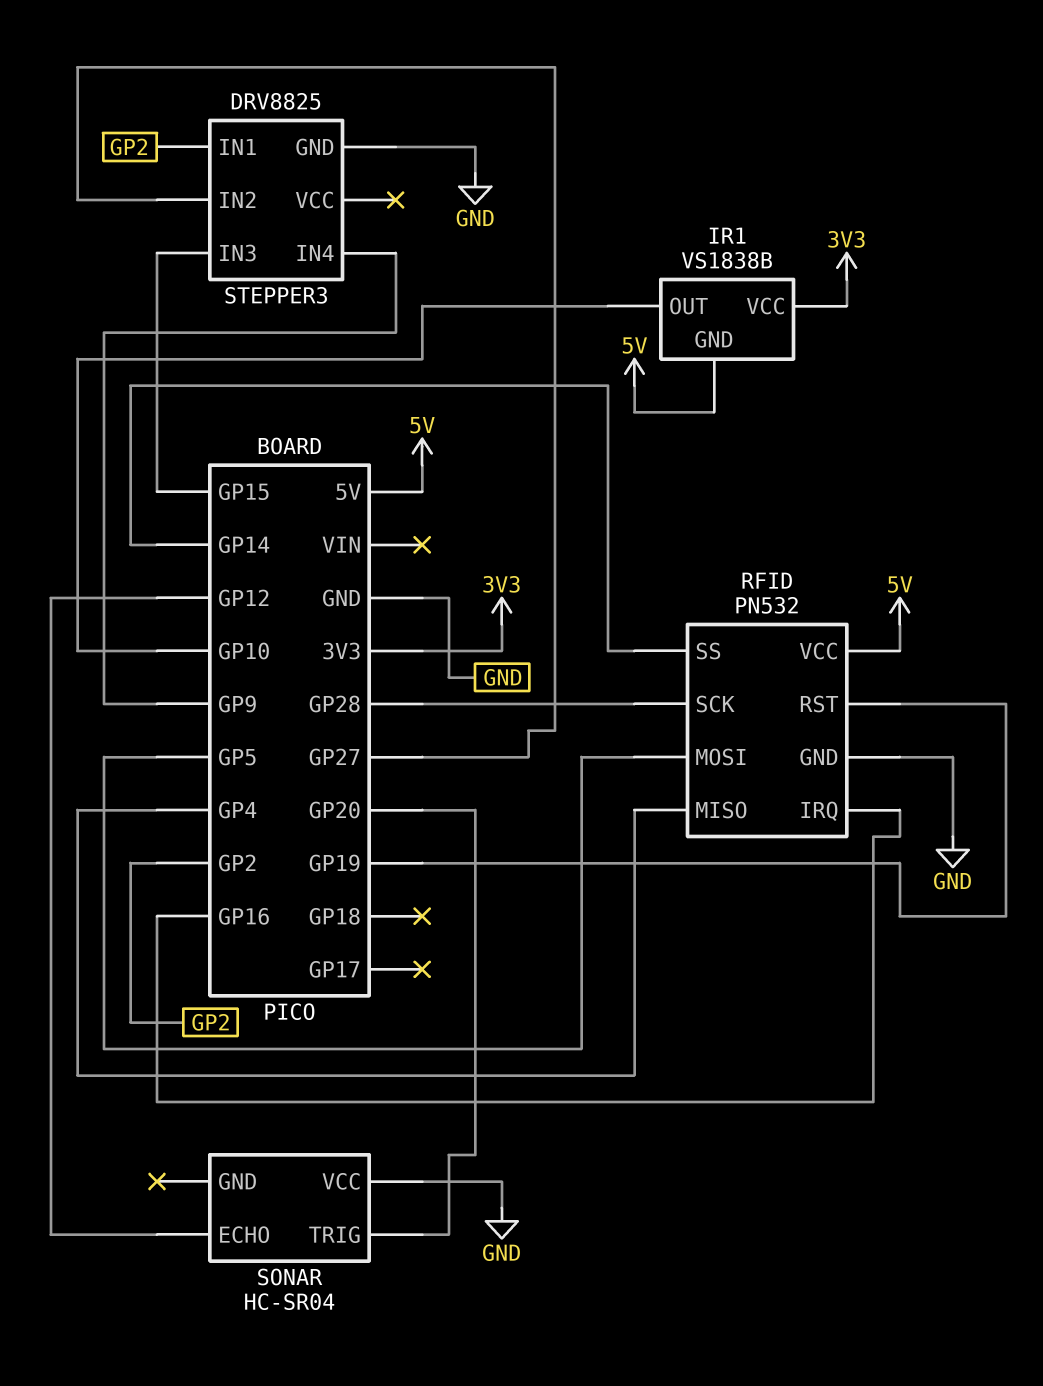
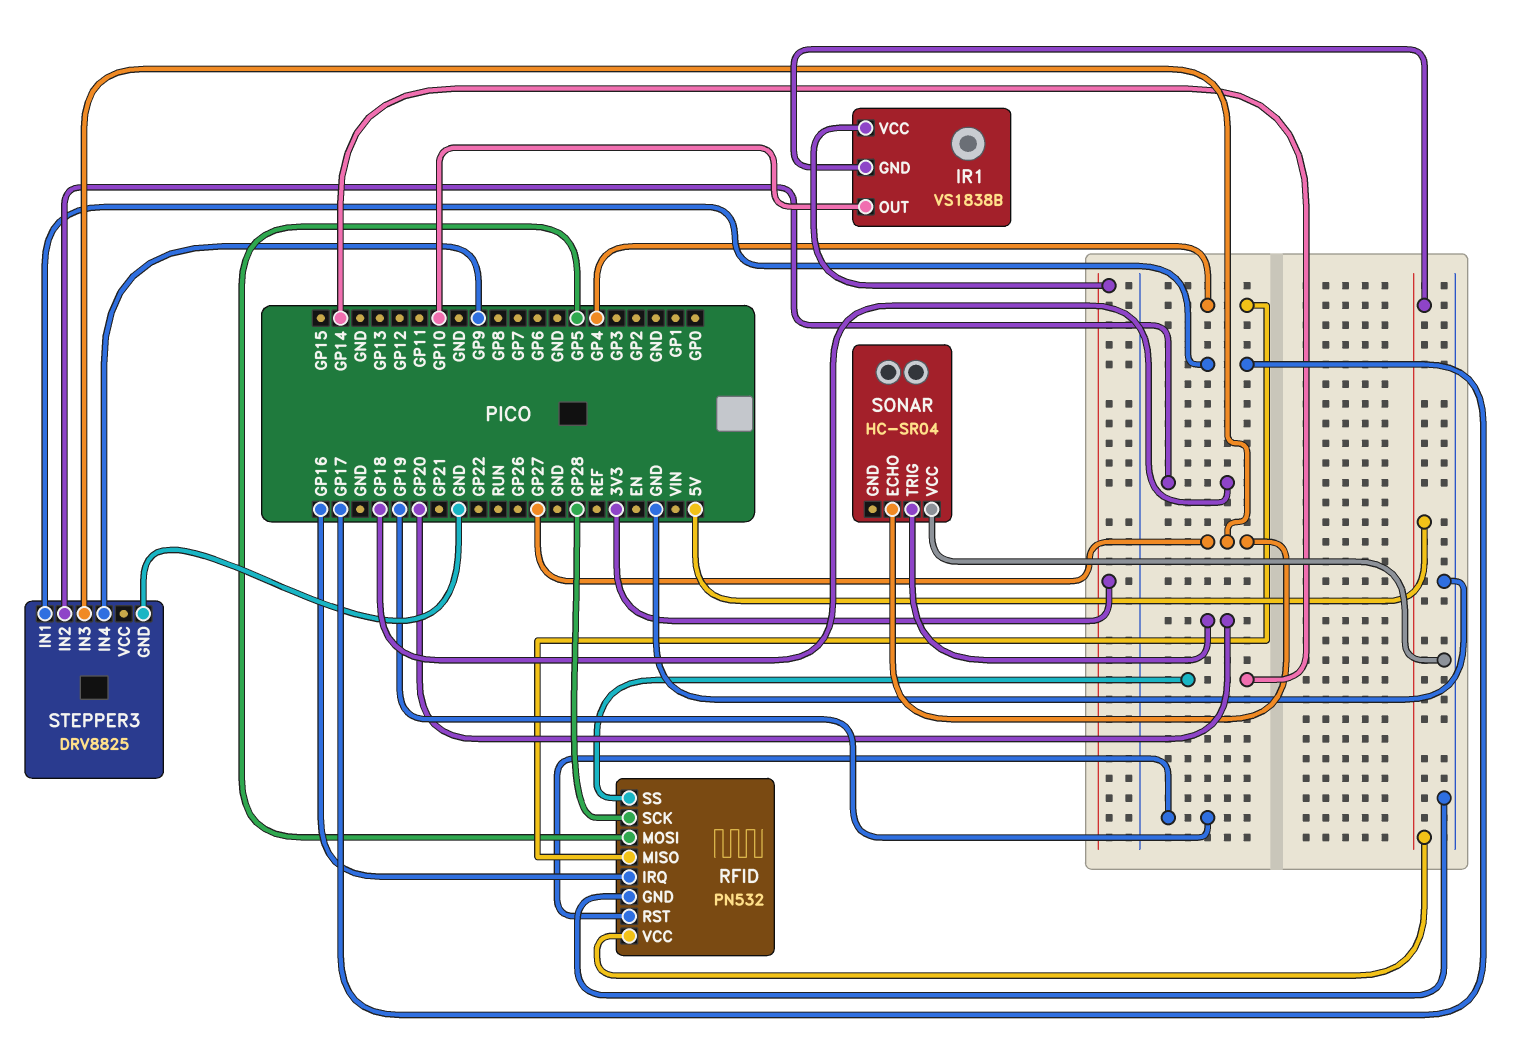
SONAR pin ECHO: GP12 -> GP27
STEPPER3 pin IN1: GP2 -> GP17
STEPPER3 pin IN2: GP27 -> GP18
STEPPER3 pin IN3: GP15 -> GP27

